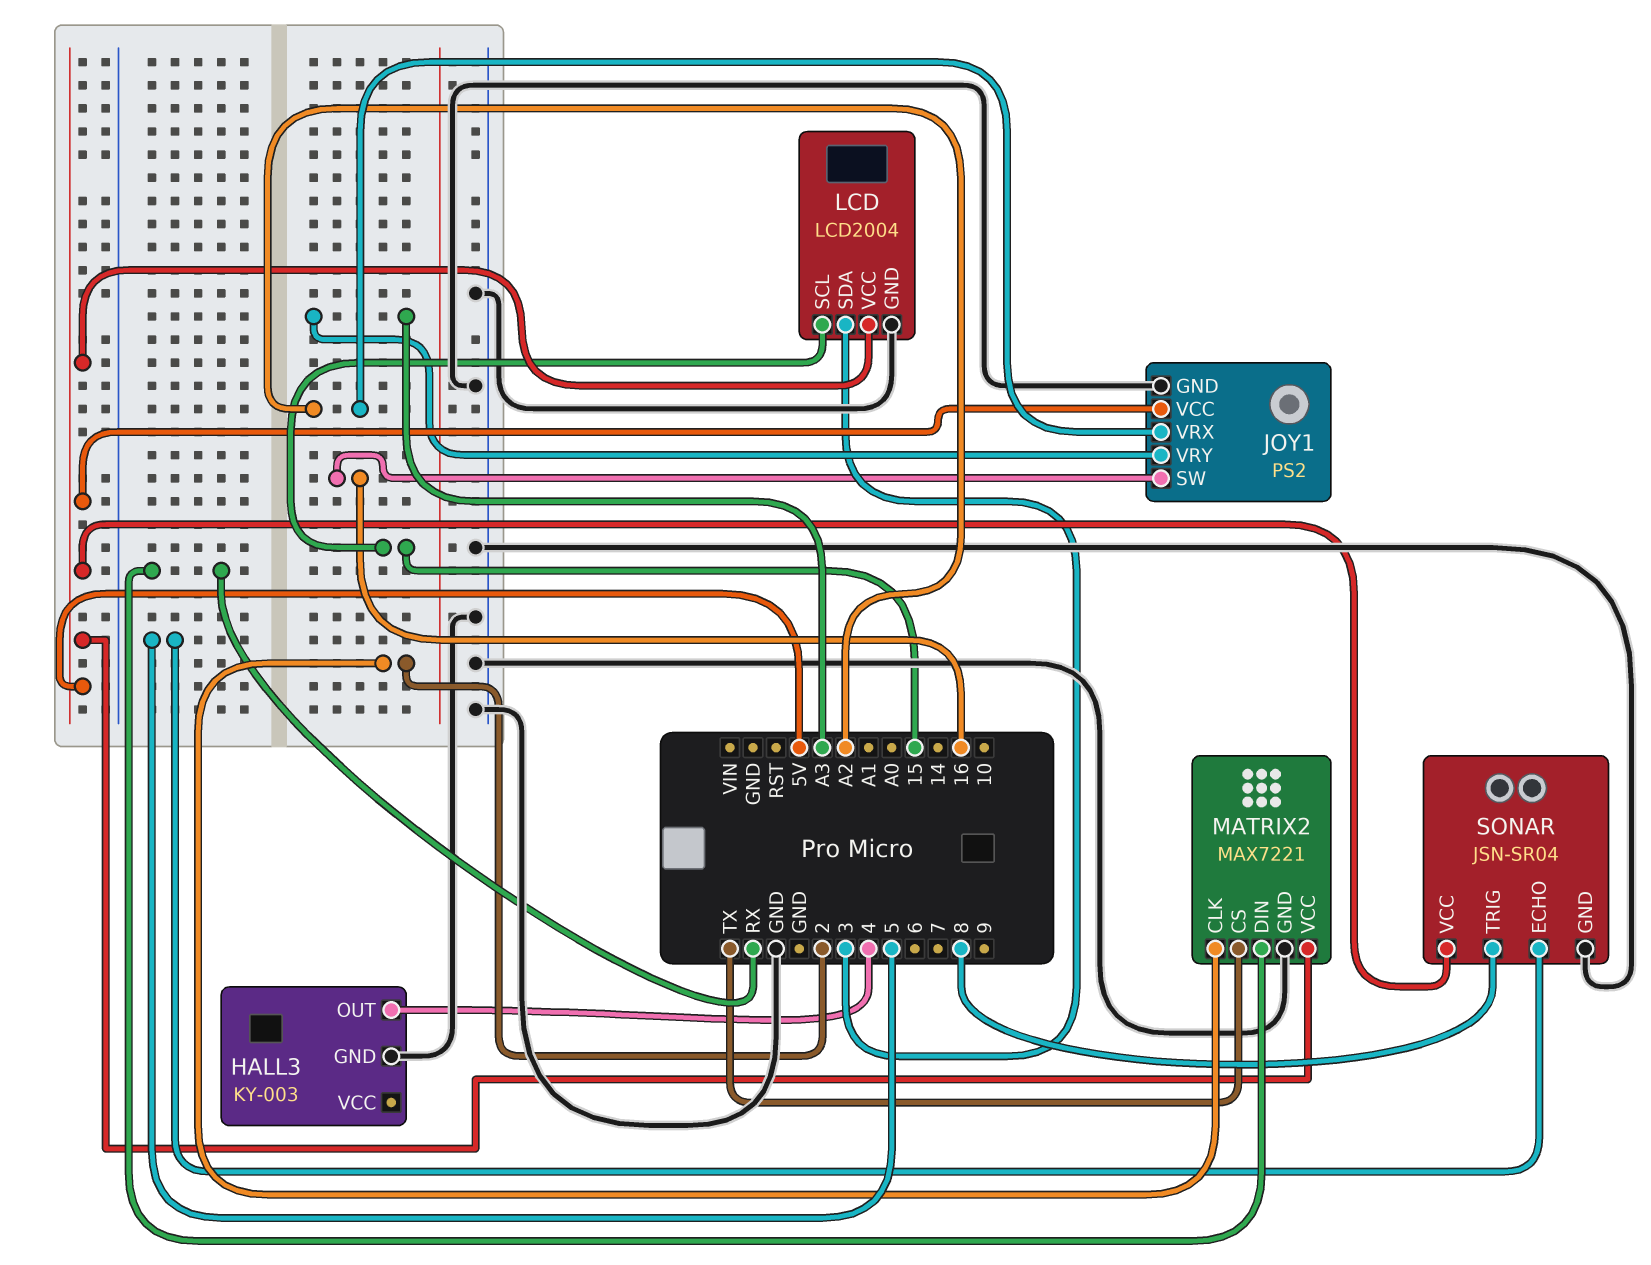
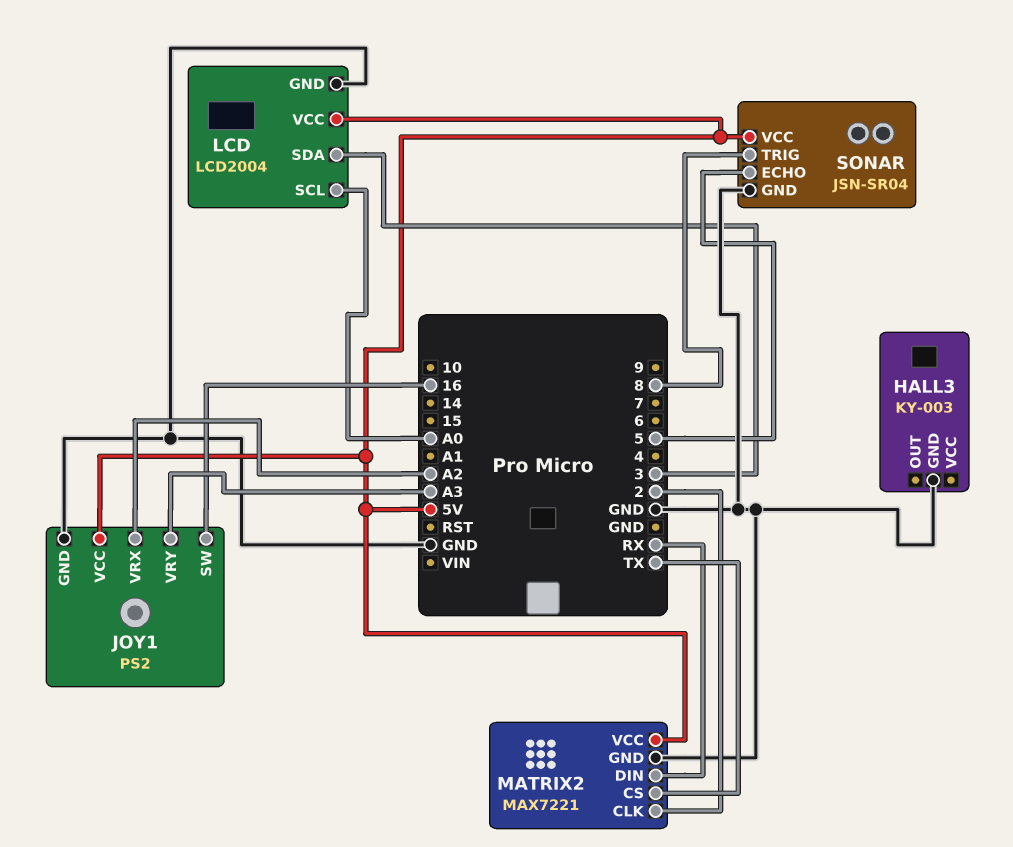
HALL3 pin OUT: 4 -> none
LCD pin SCL: 15 -> A0

